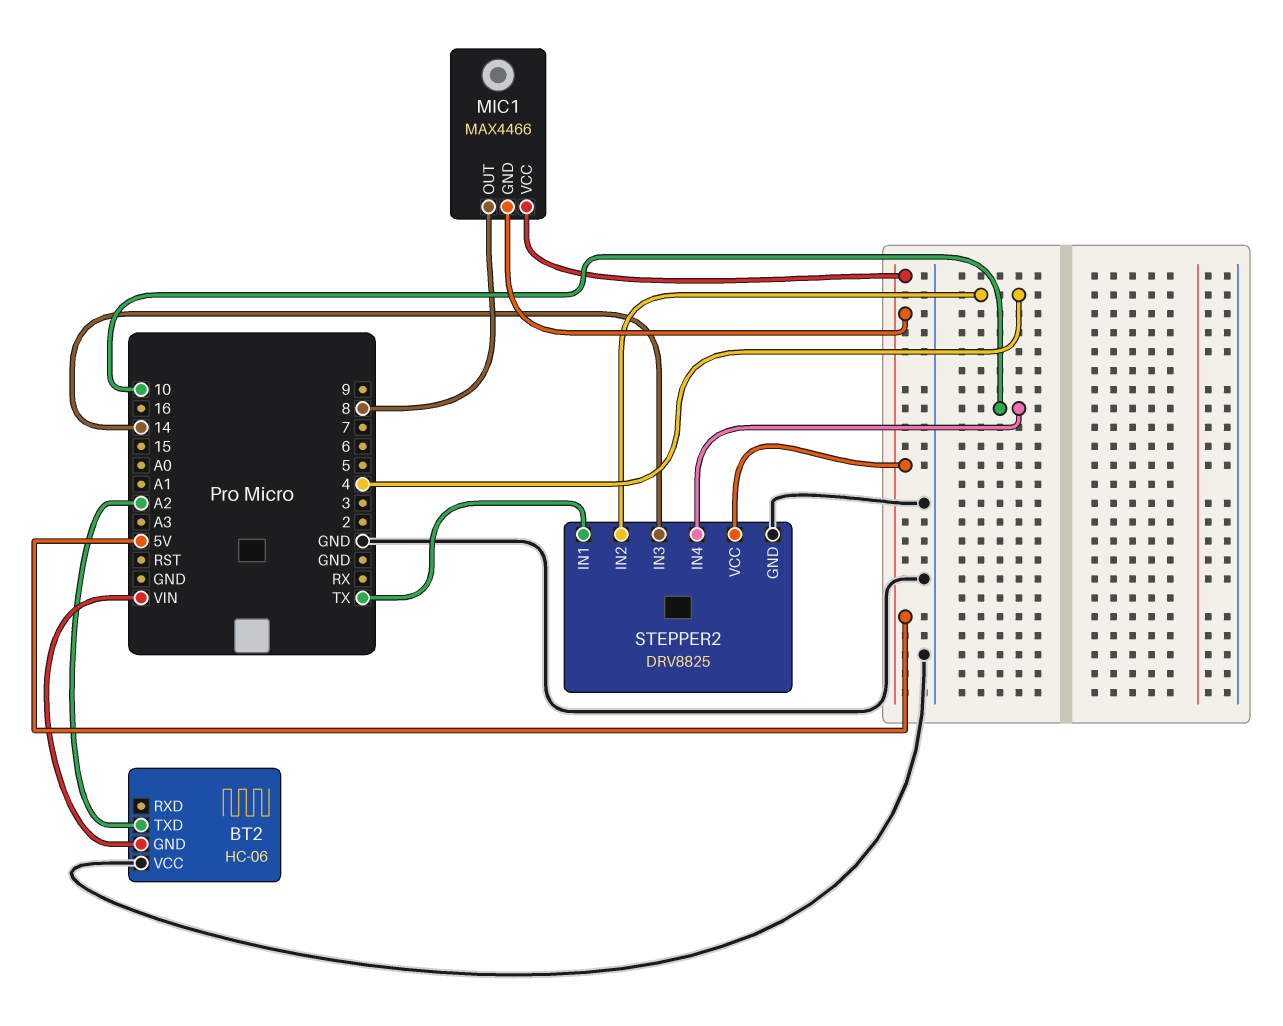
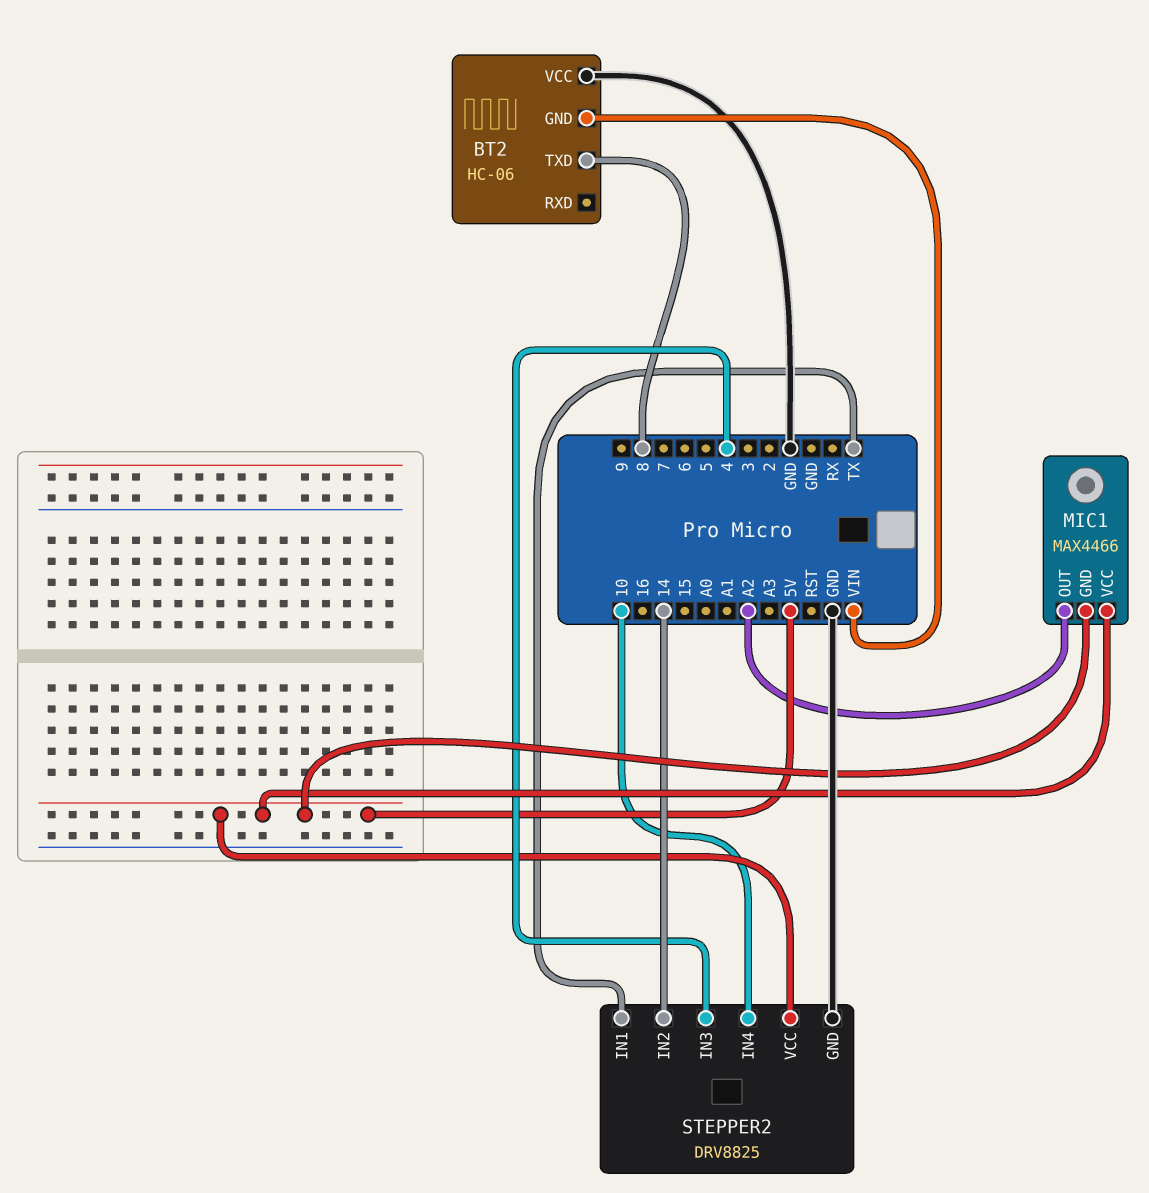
BT2 pin TXD: A2 -> 8
MIC1 pin OUT: 8 -> A2
STEPPER2 pin IN2: 4 -> 14
STEPPER2 pin IN3: 14 -> 4

